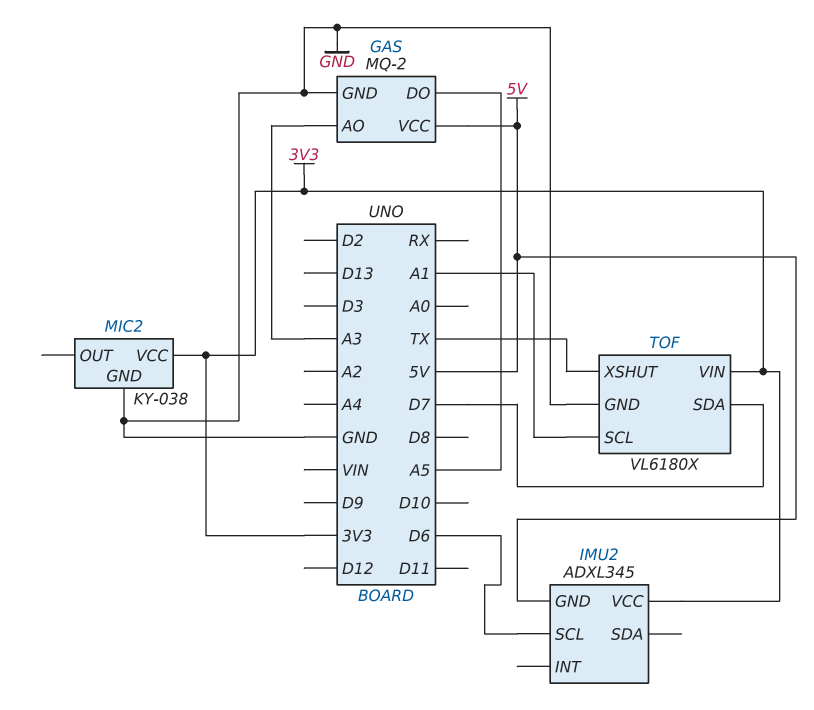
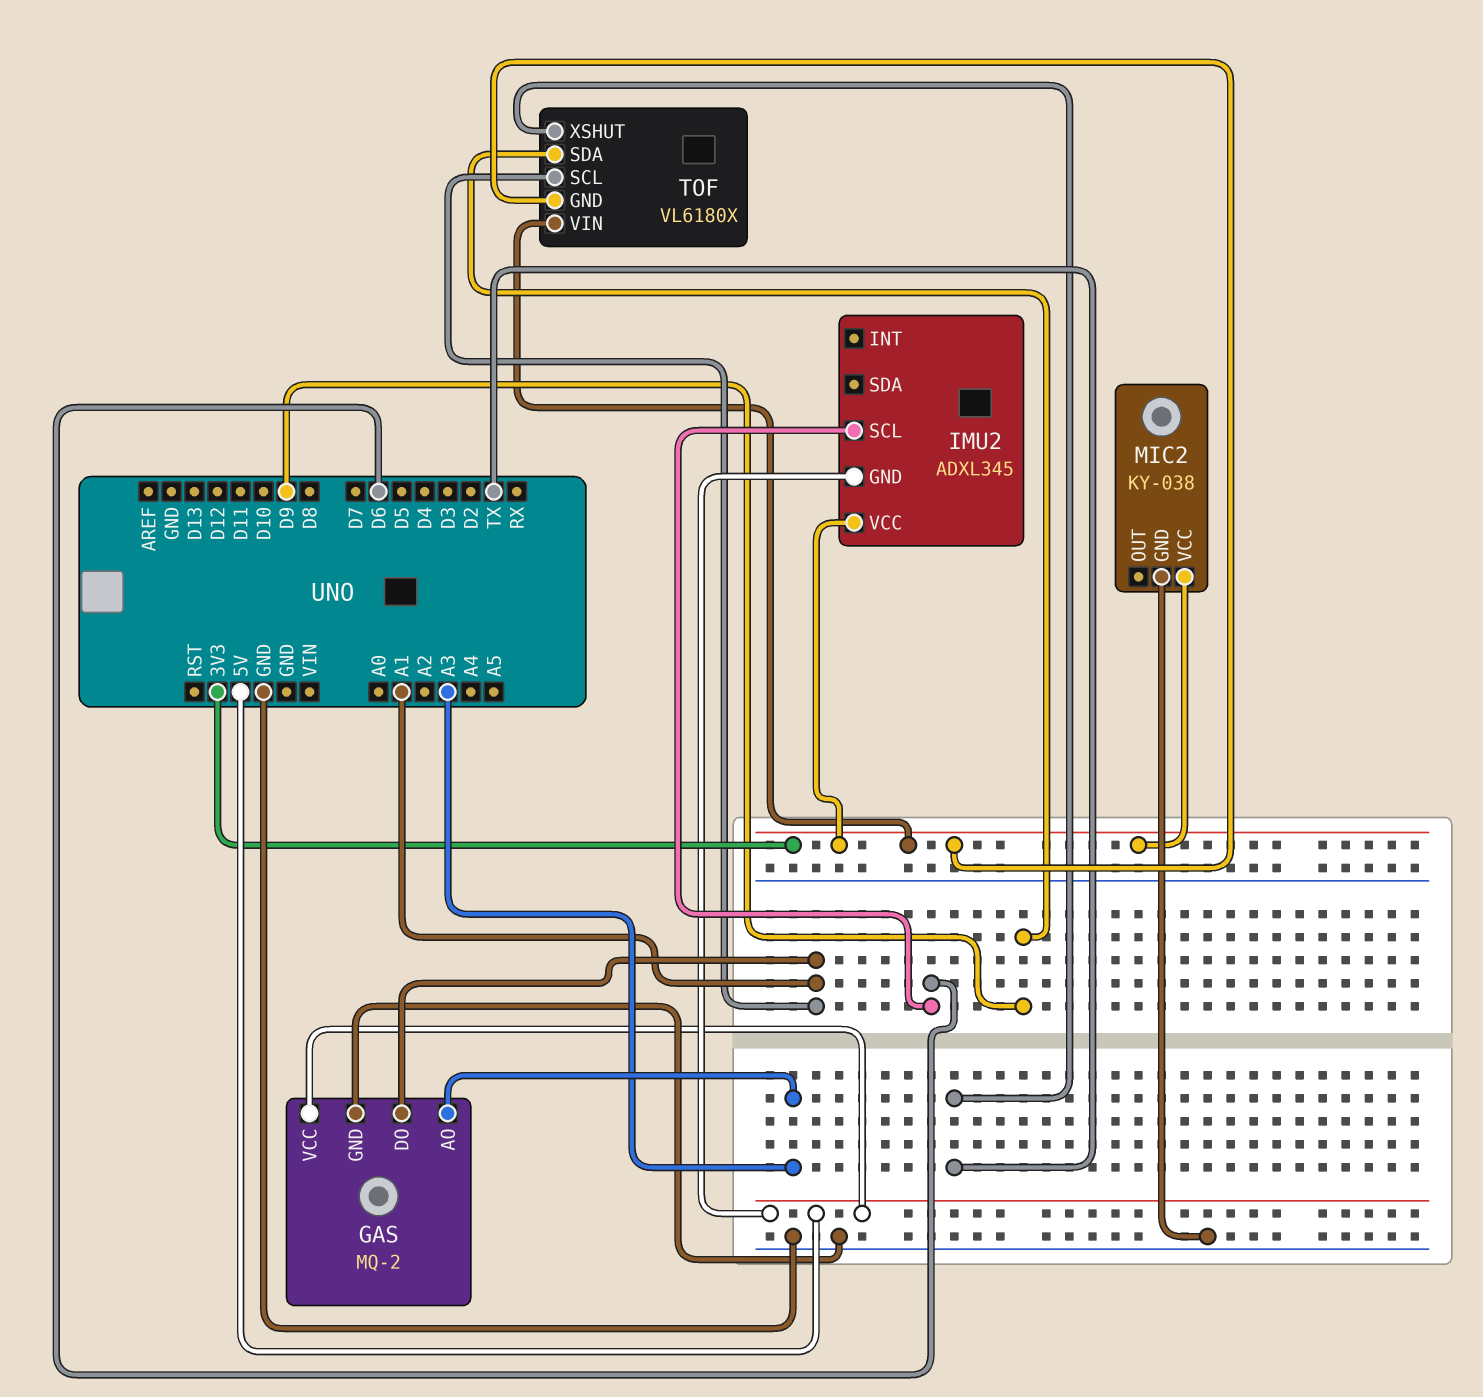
GAS pin DO: A5 -> A1
TOF pin GND: GND -> 3V3
TOF pin SDA: D7 -> D9

